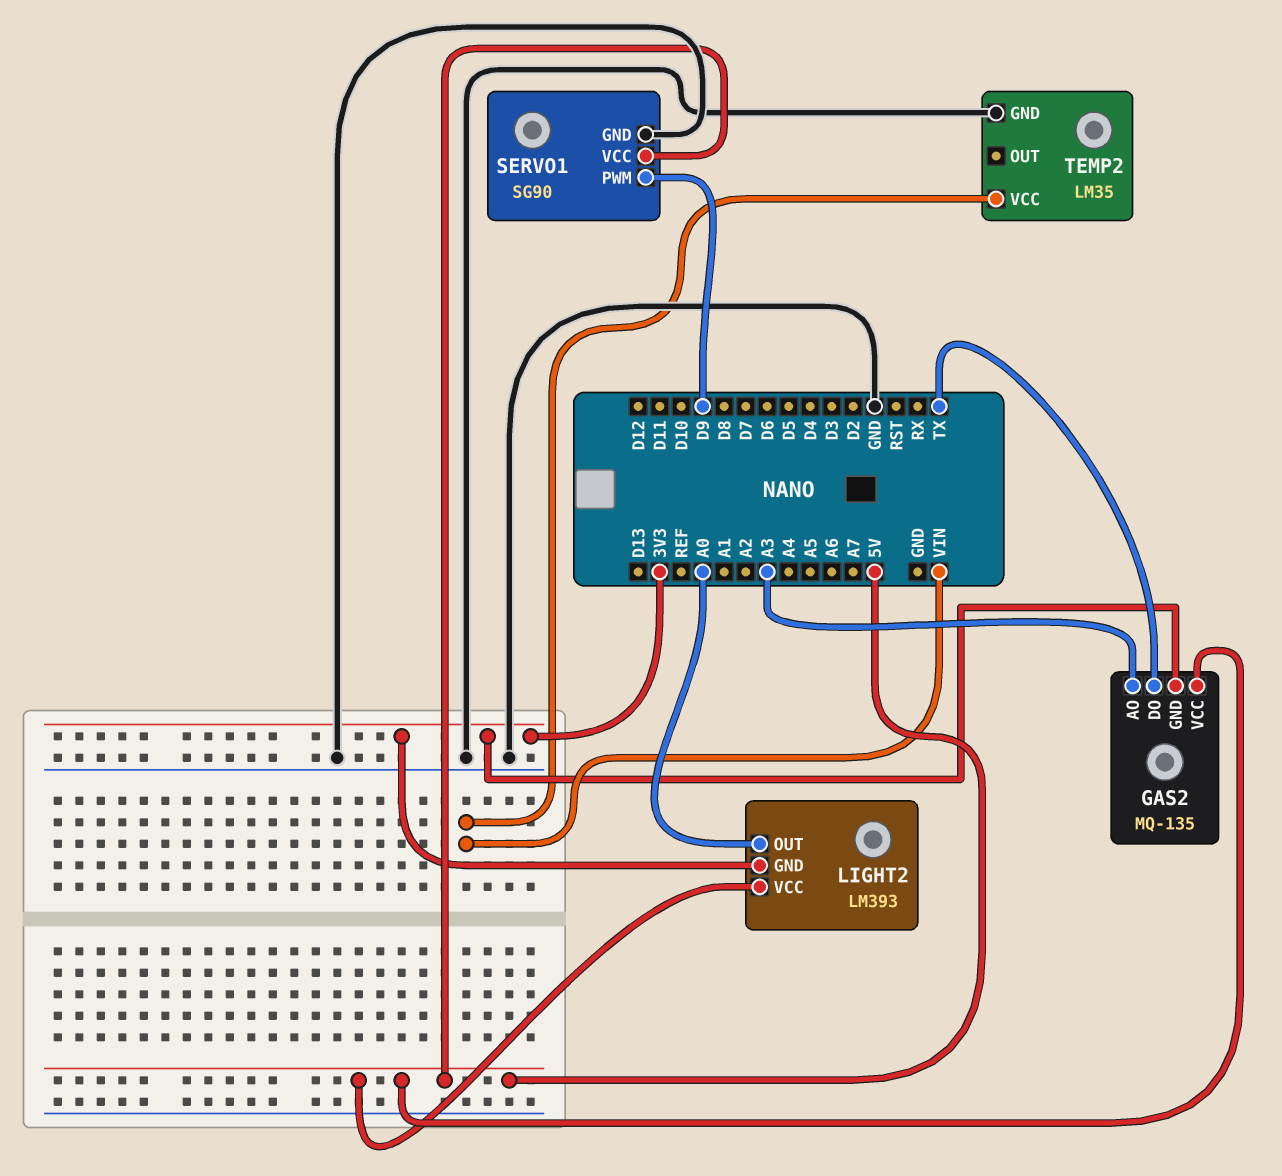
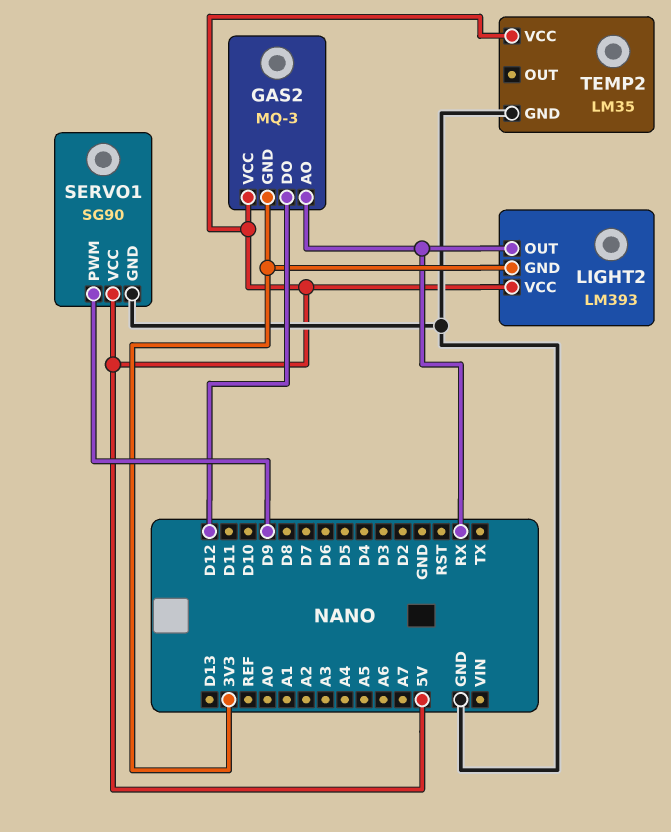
GAS2: MQ-135 -> MQ-3
GAS2 pin AO: A3 -> RX
GAS2 pin DO: TX -> D12
LIGHT2 pin OUT: A0 -> RX
TEMP2 pin VCC: VIN -> 5V

